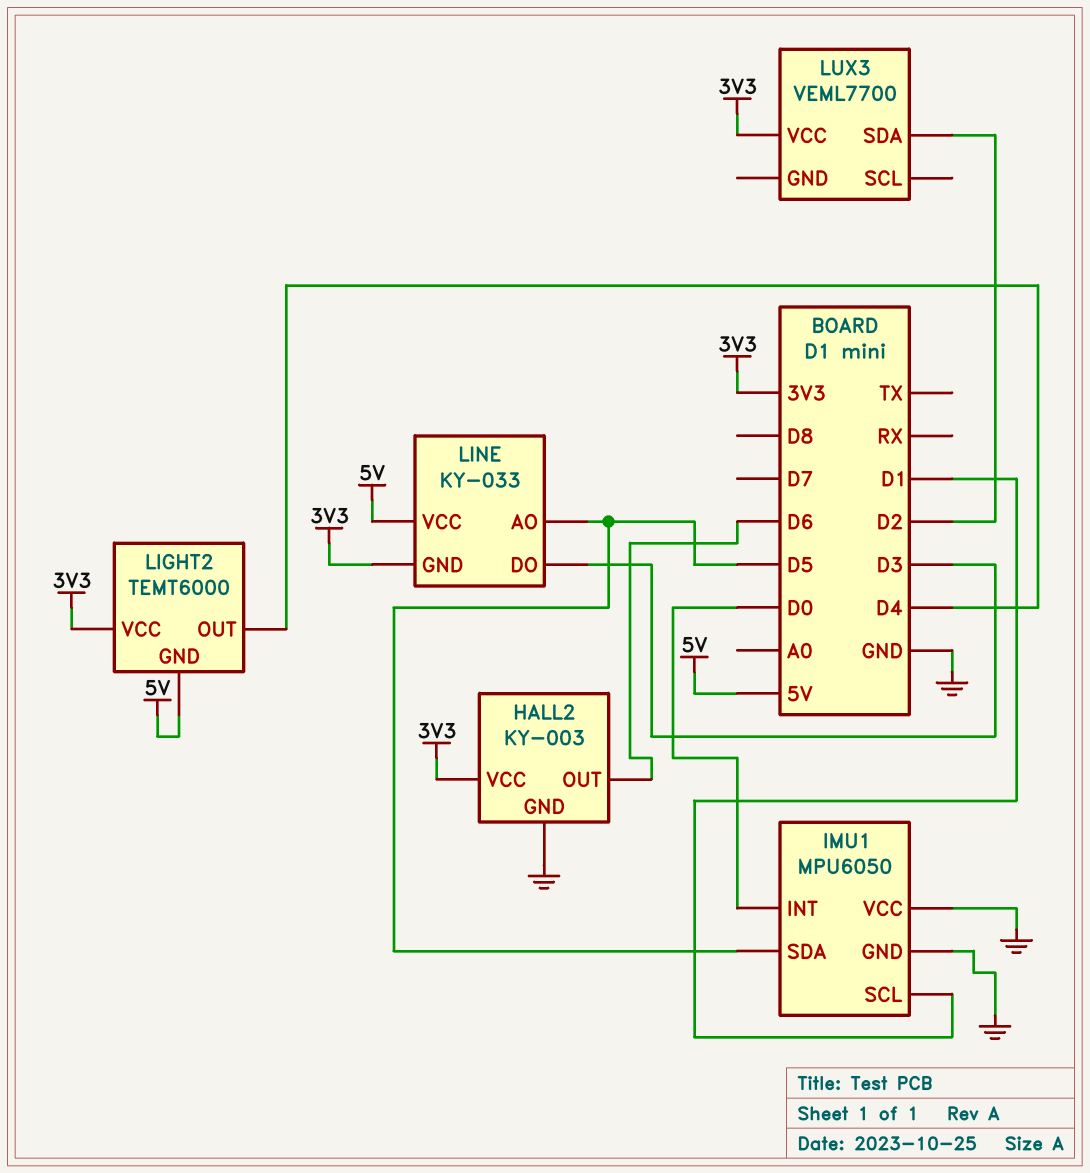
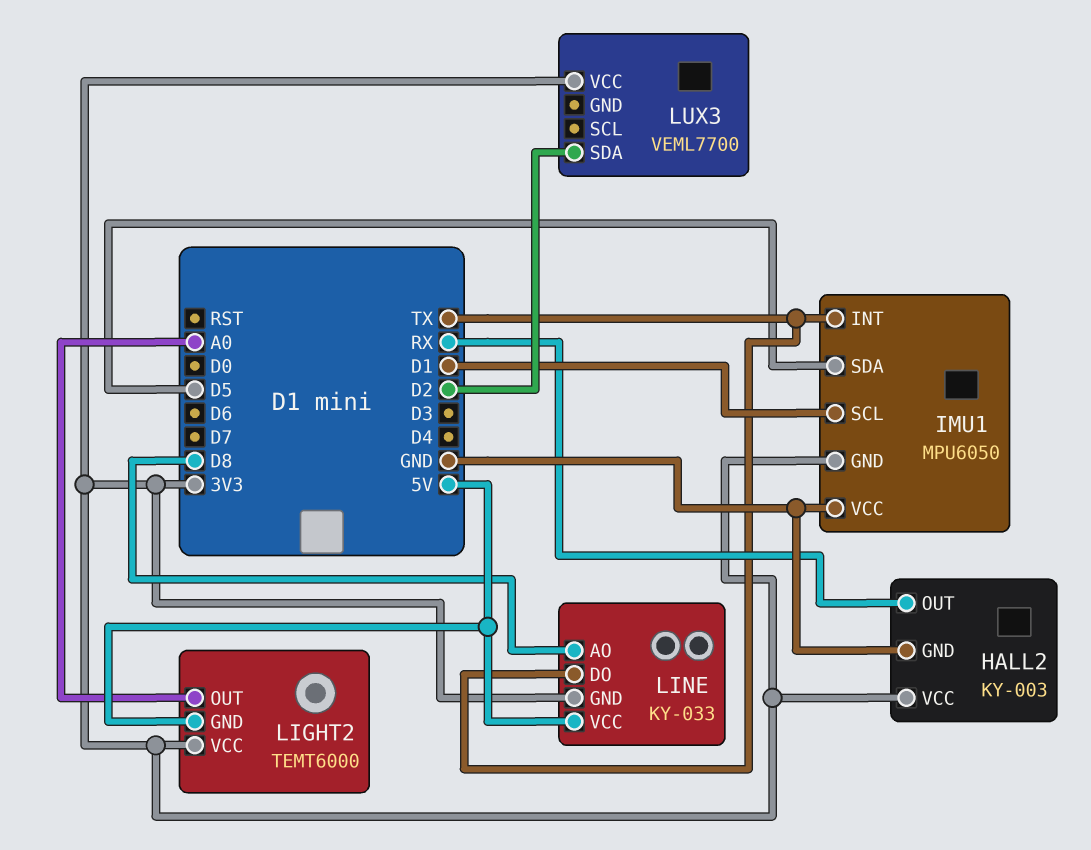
HALL2 pin OUT: D6 -> RX
IMU1 pin GND: GND -> 3V3
IMU1 pin INT: D0 -> TX
LIGHT2 pin OUT: D4 -> A0
LINE pin AO: D5 -> D8
LINE pin DO: D3 -> TX

